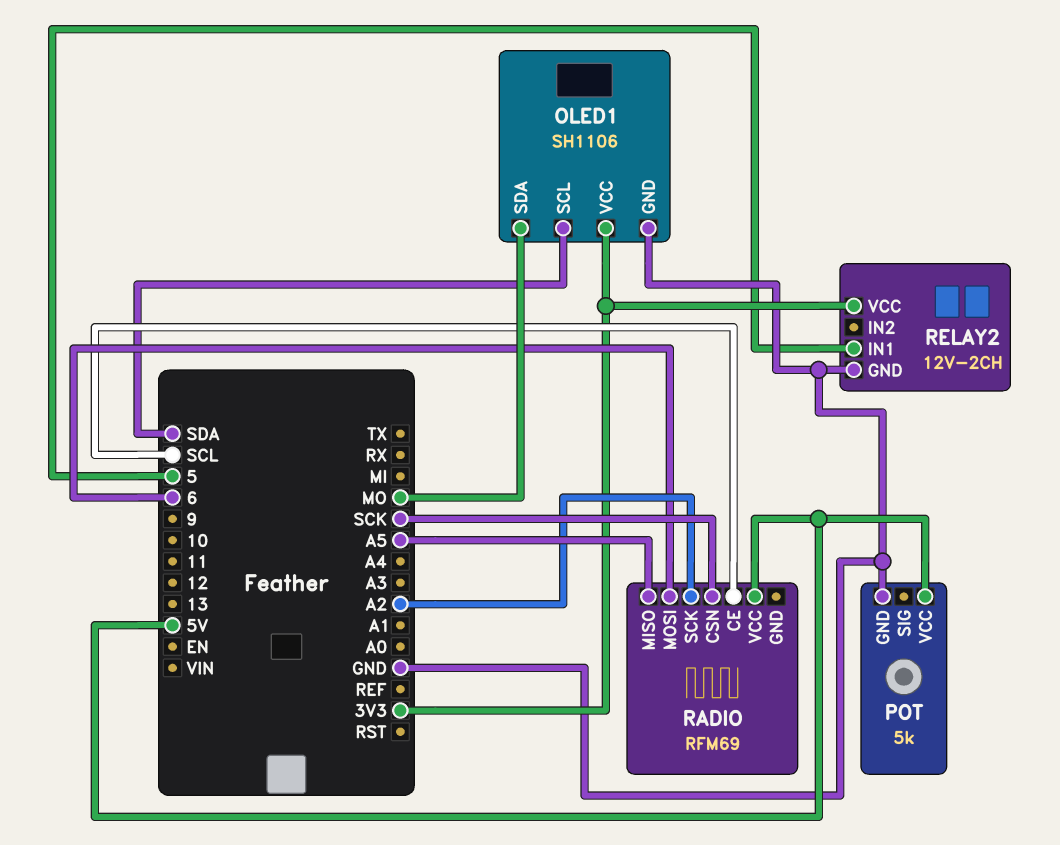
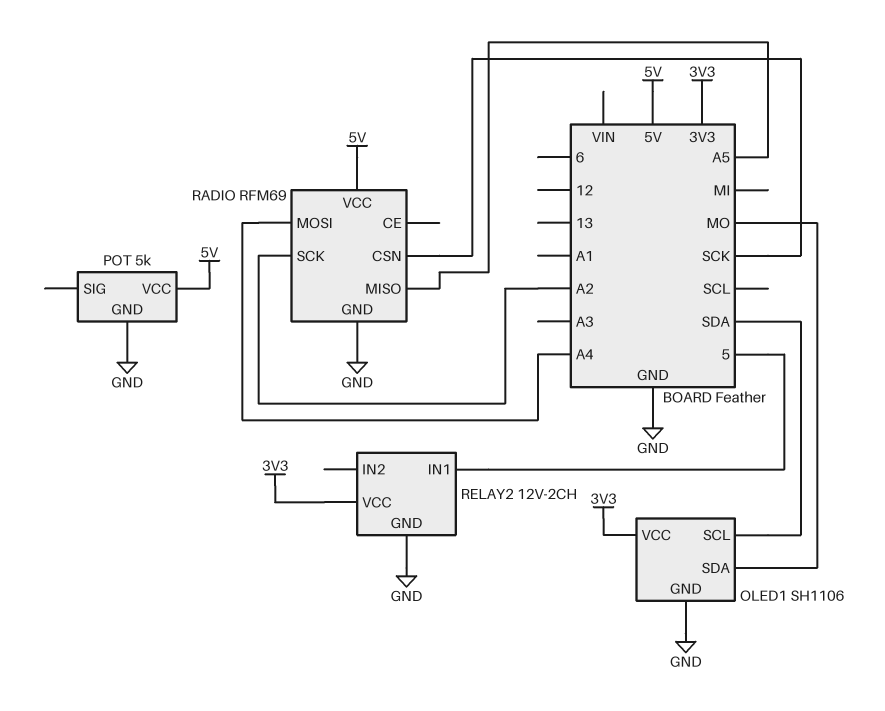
RADIO pin CE: SCL -> none
RADIO pin GND: none -> GND
RADIO pin MOSI: 6 -> A4

